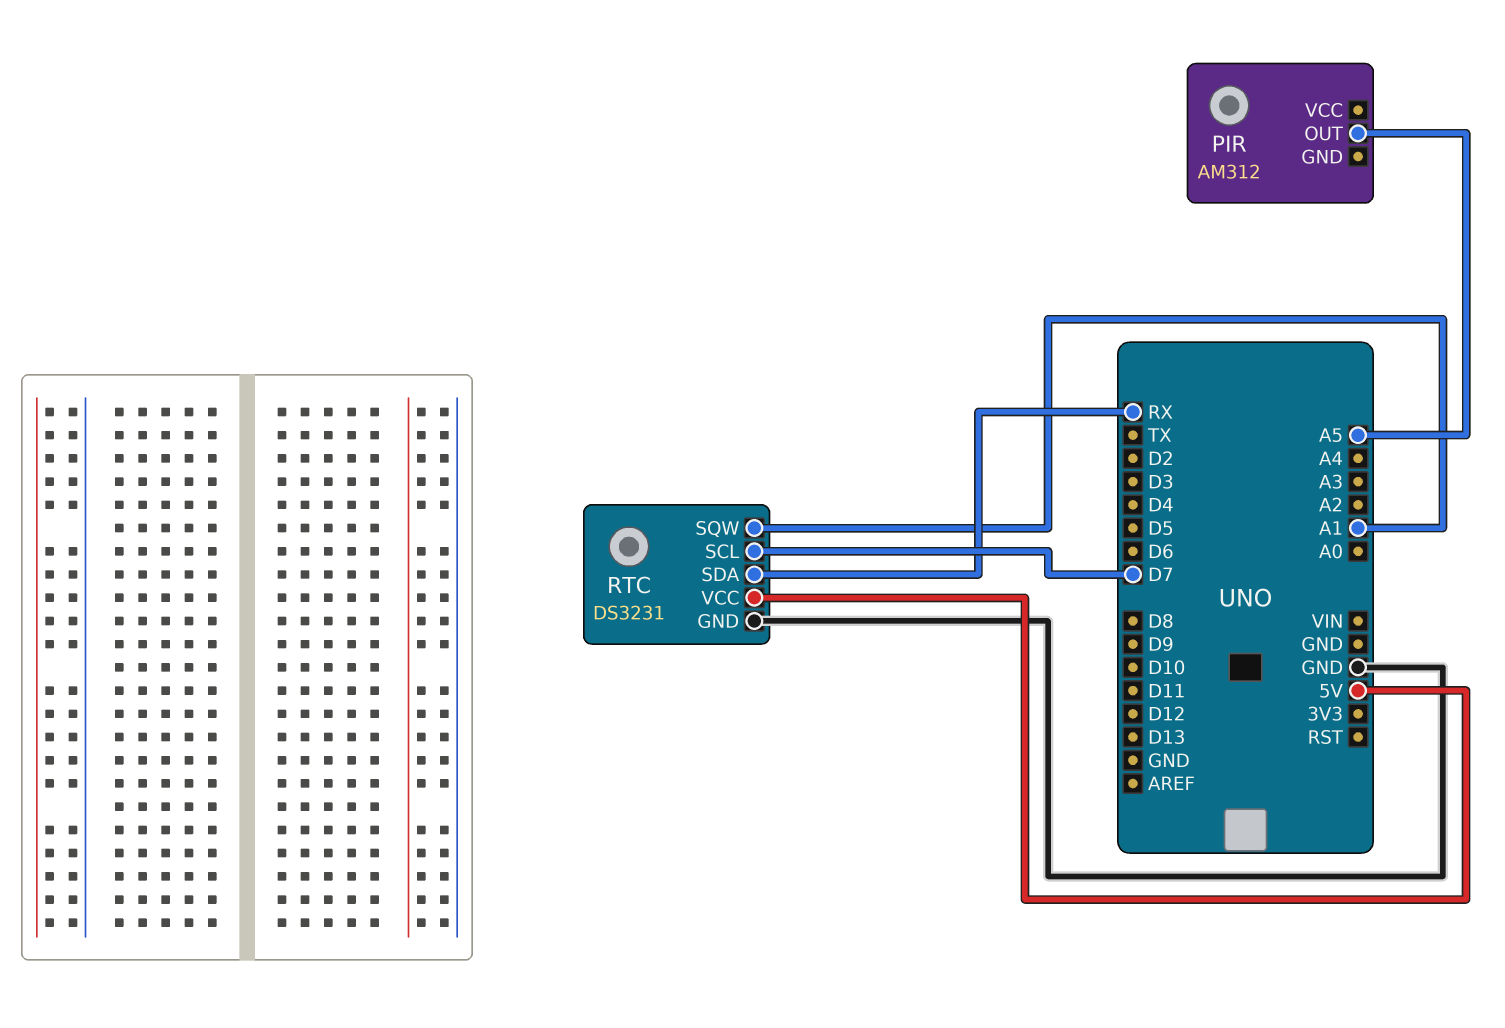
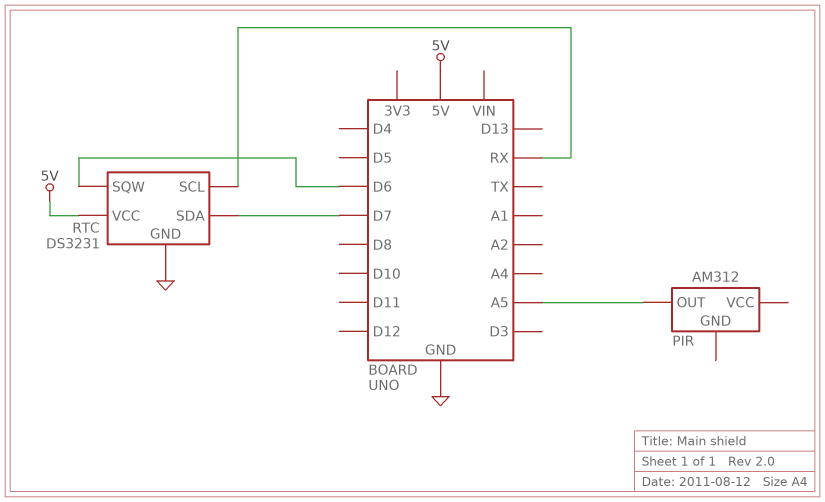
RTC pin SCL: D7 -> RX
RTC pin SDA: RX -> D7
RTC pin SQW: A1 -> D6

